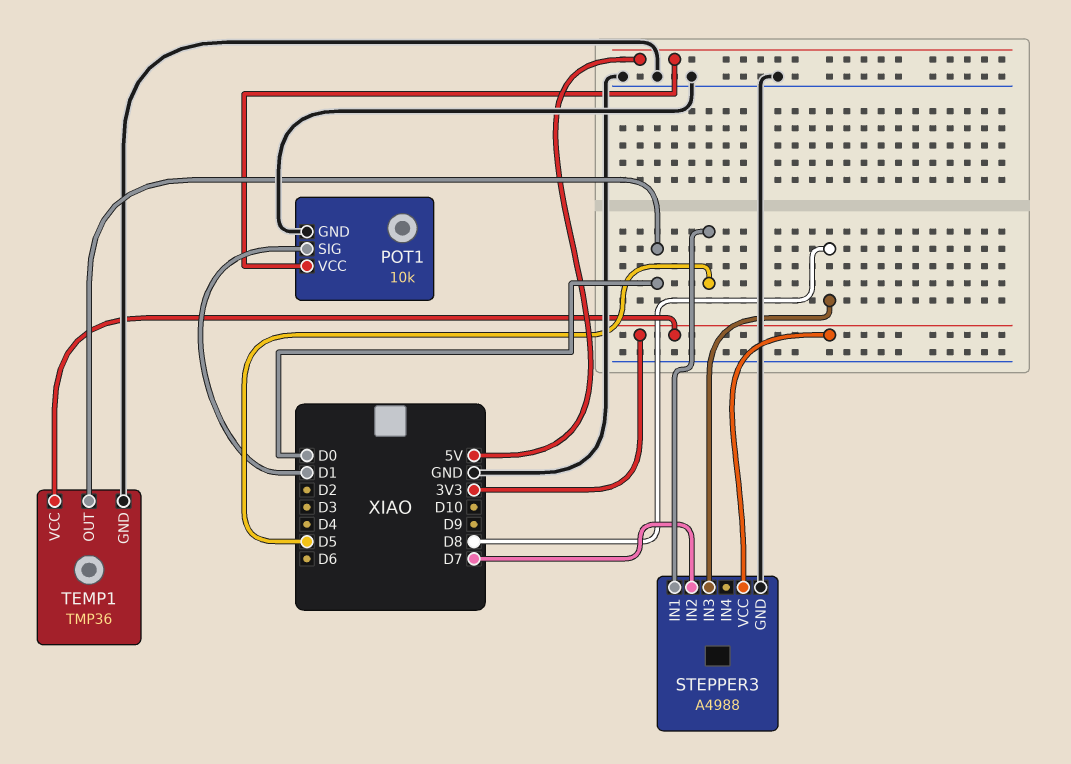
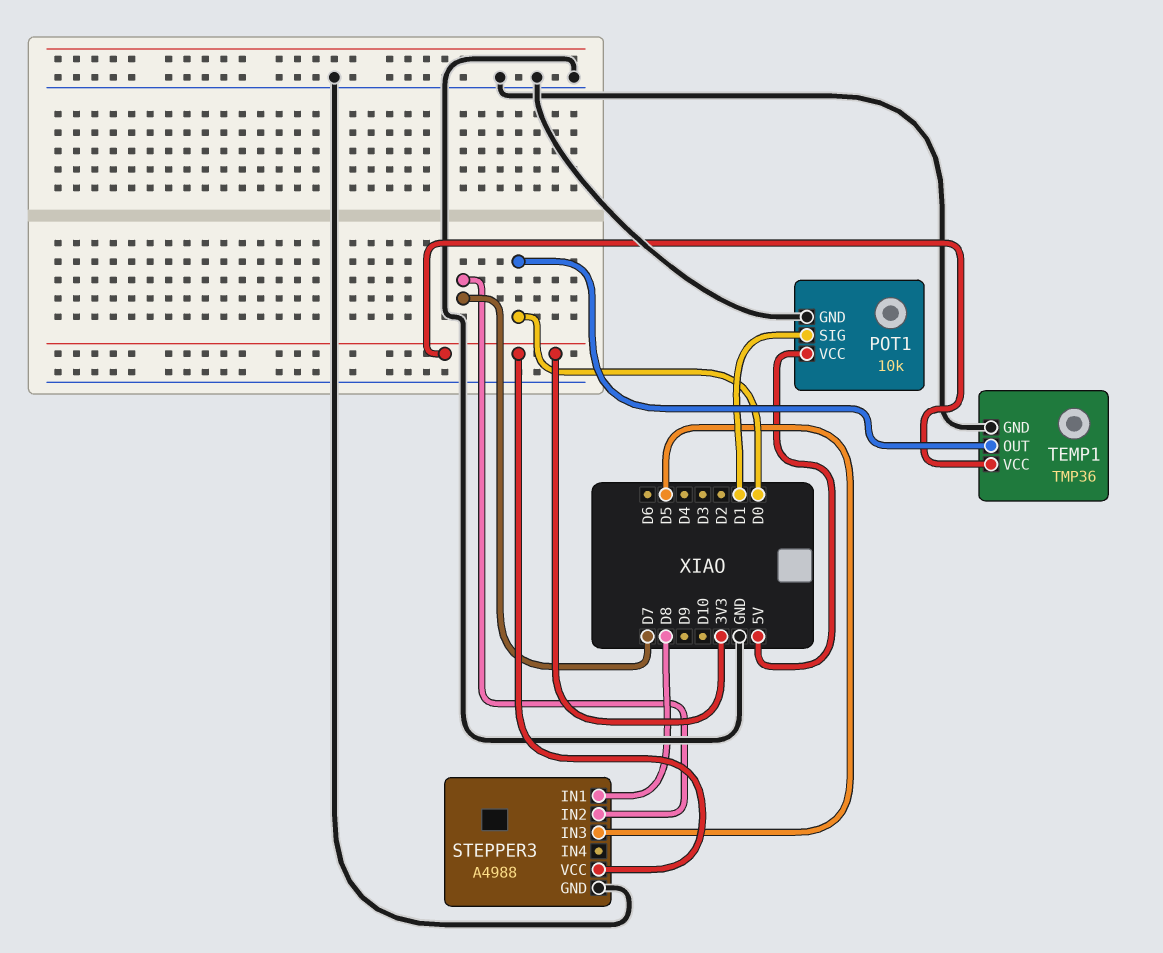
STEPPER3 pin IN1: D5 -> D8
STEPPER3 pin IN3: D8 -> D5

